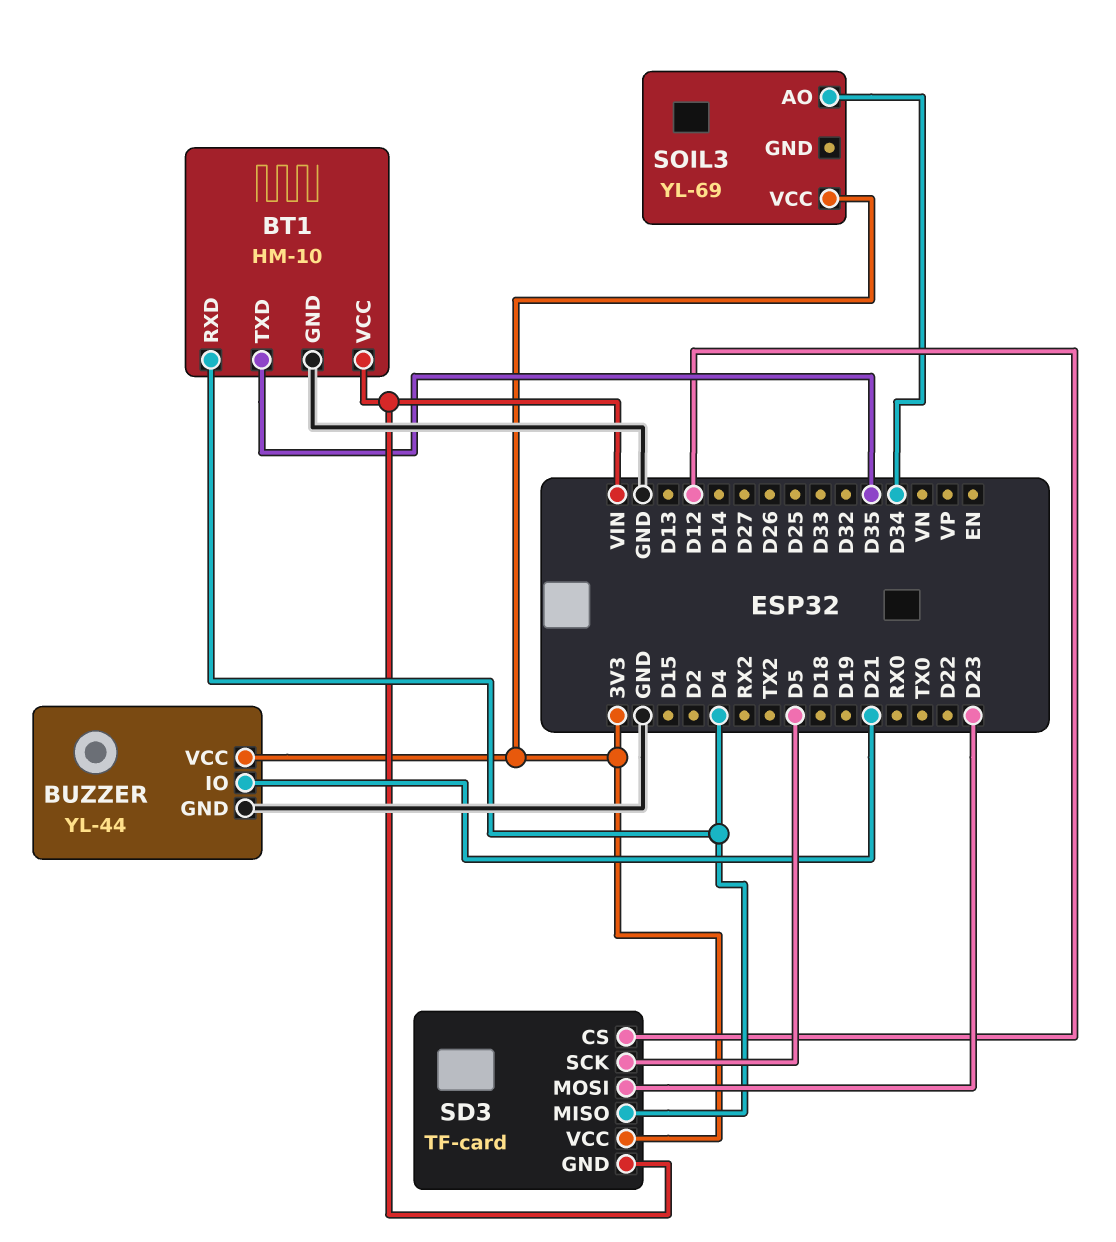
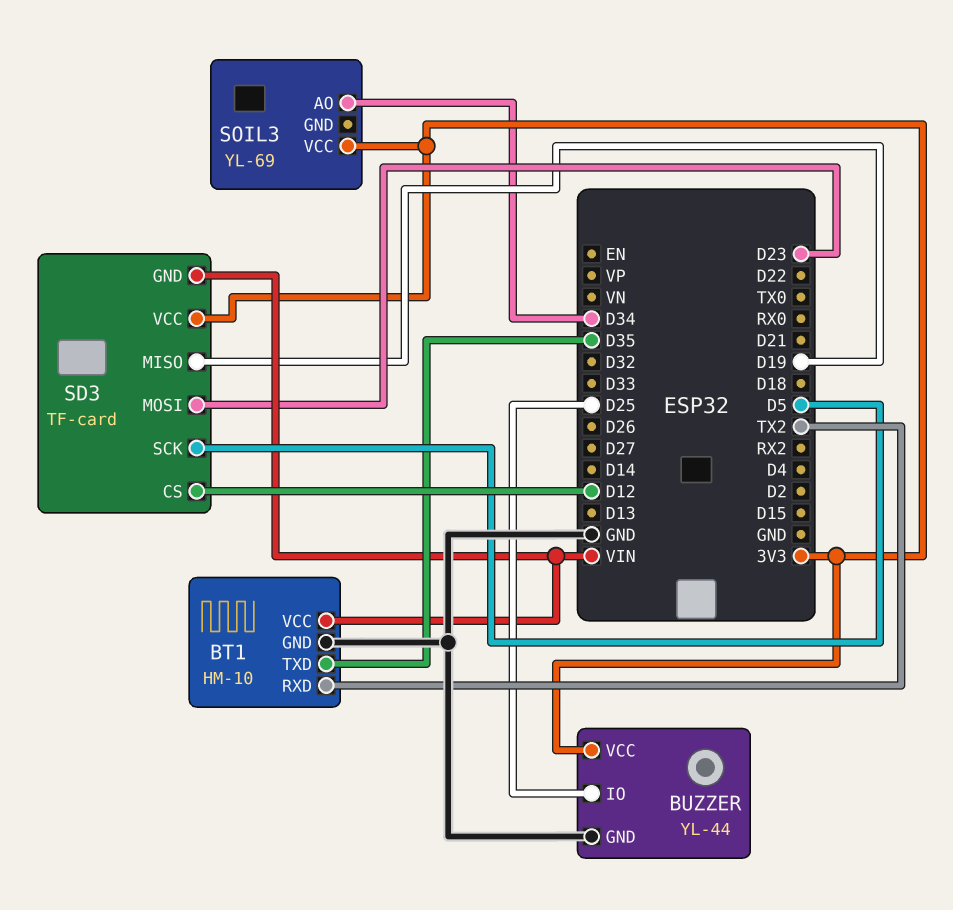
BT1 pin RXD: D4 -> TX2
BUZZER pin IO: D21 -> D25
SD3 pin MISO: D4 -> D19

